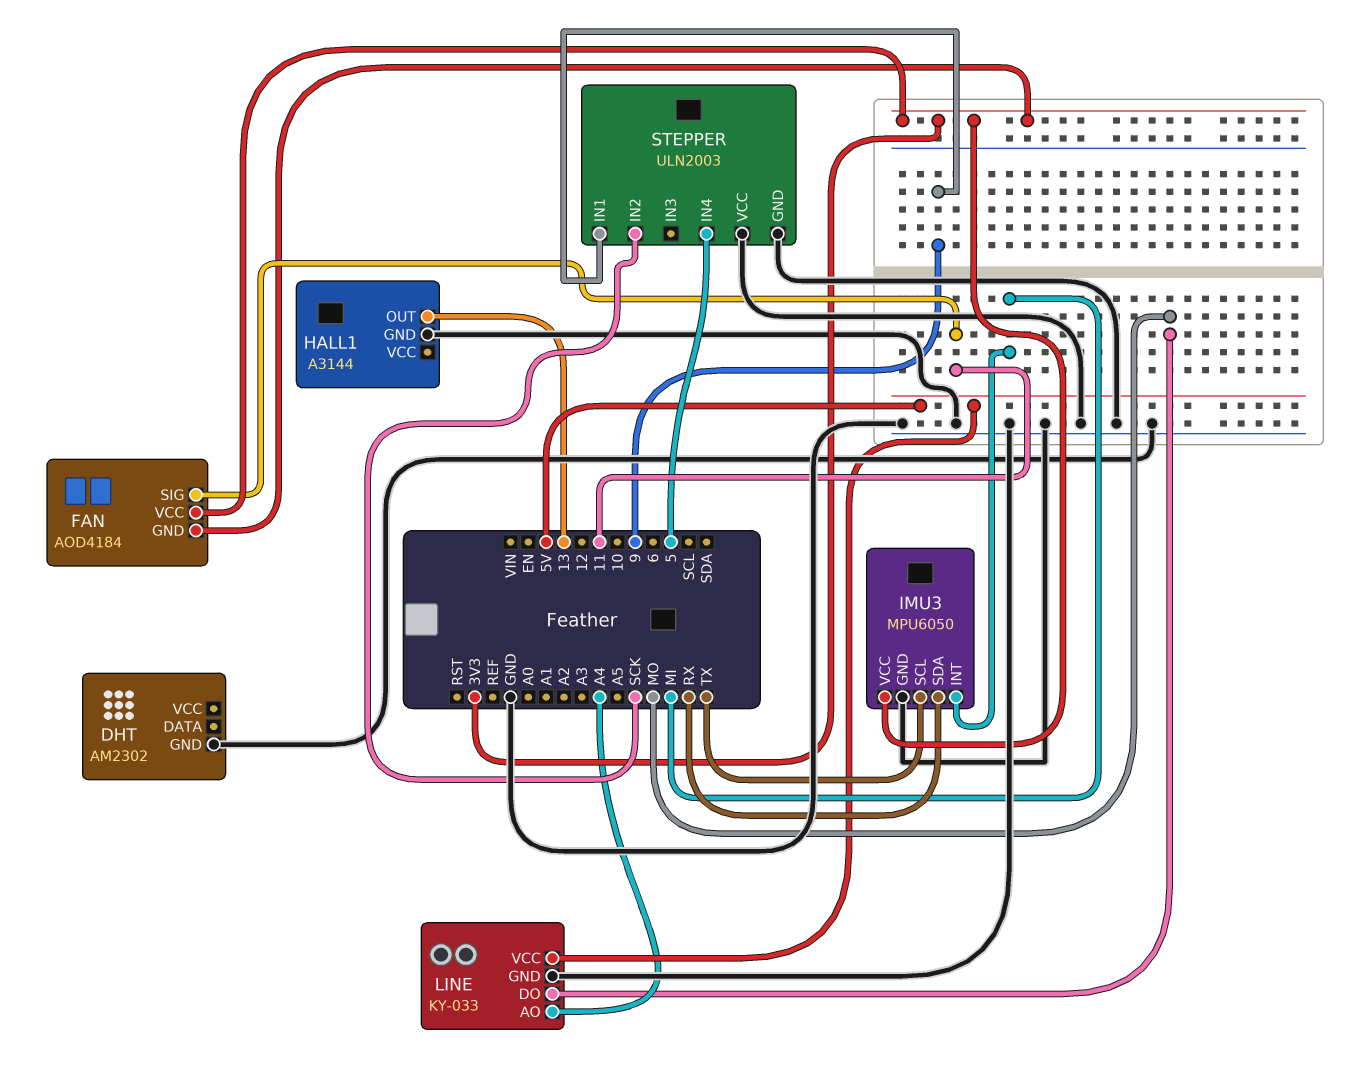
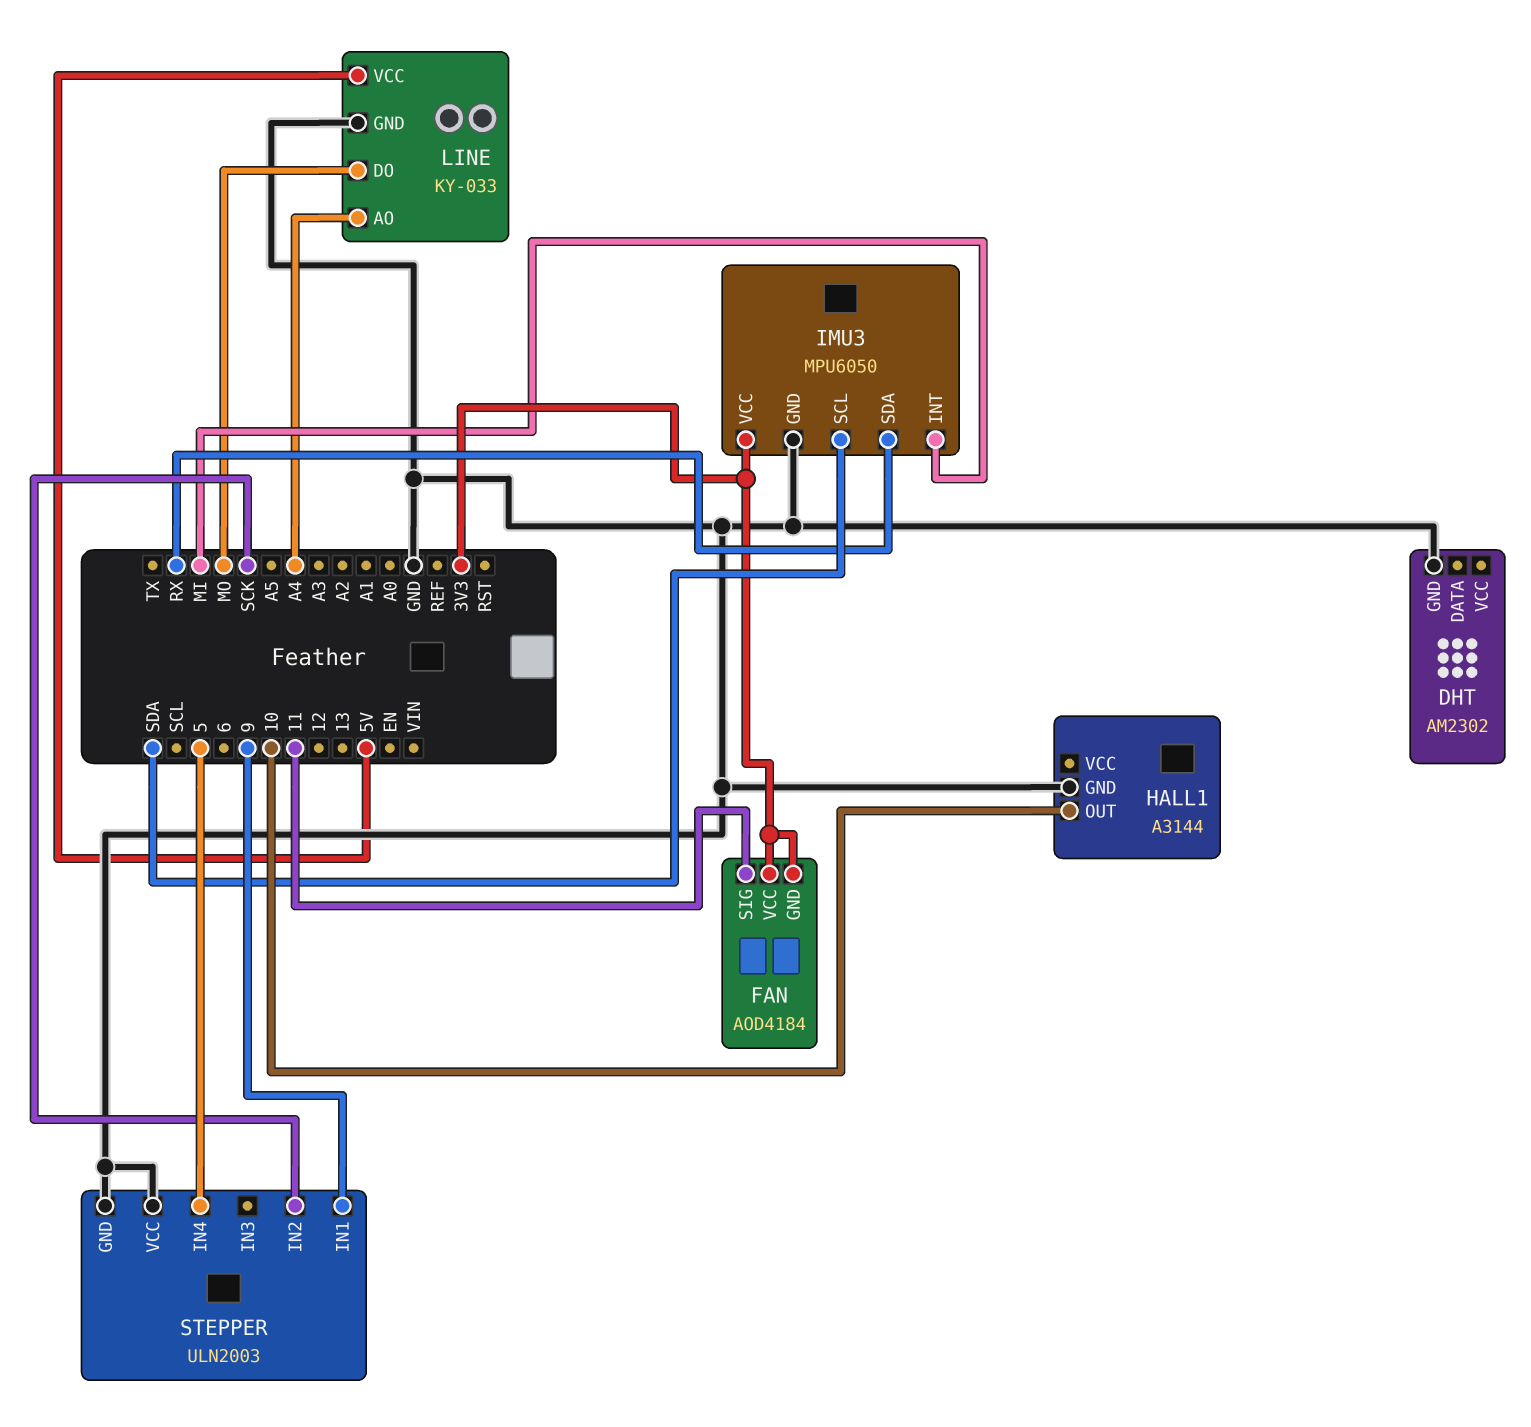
HALL1 pin OUT: 13 -> 10
IMU3 pin SCL: TX -> SDA

